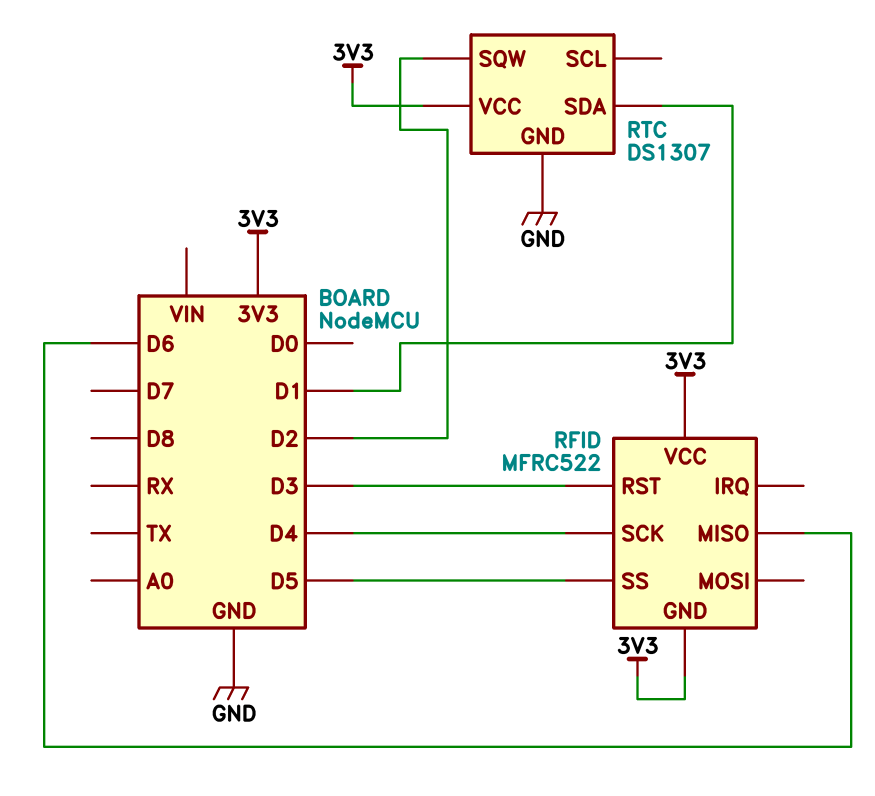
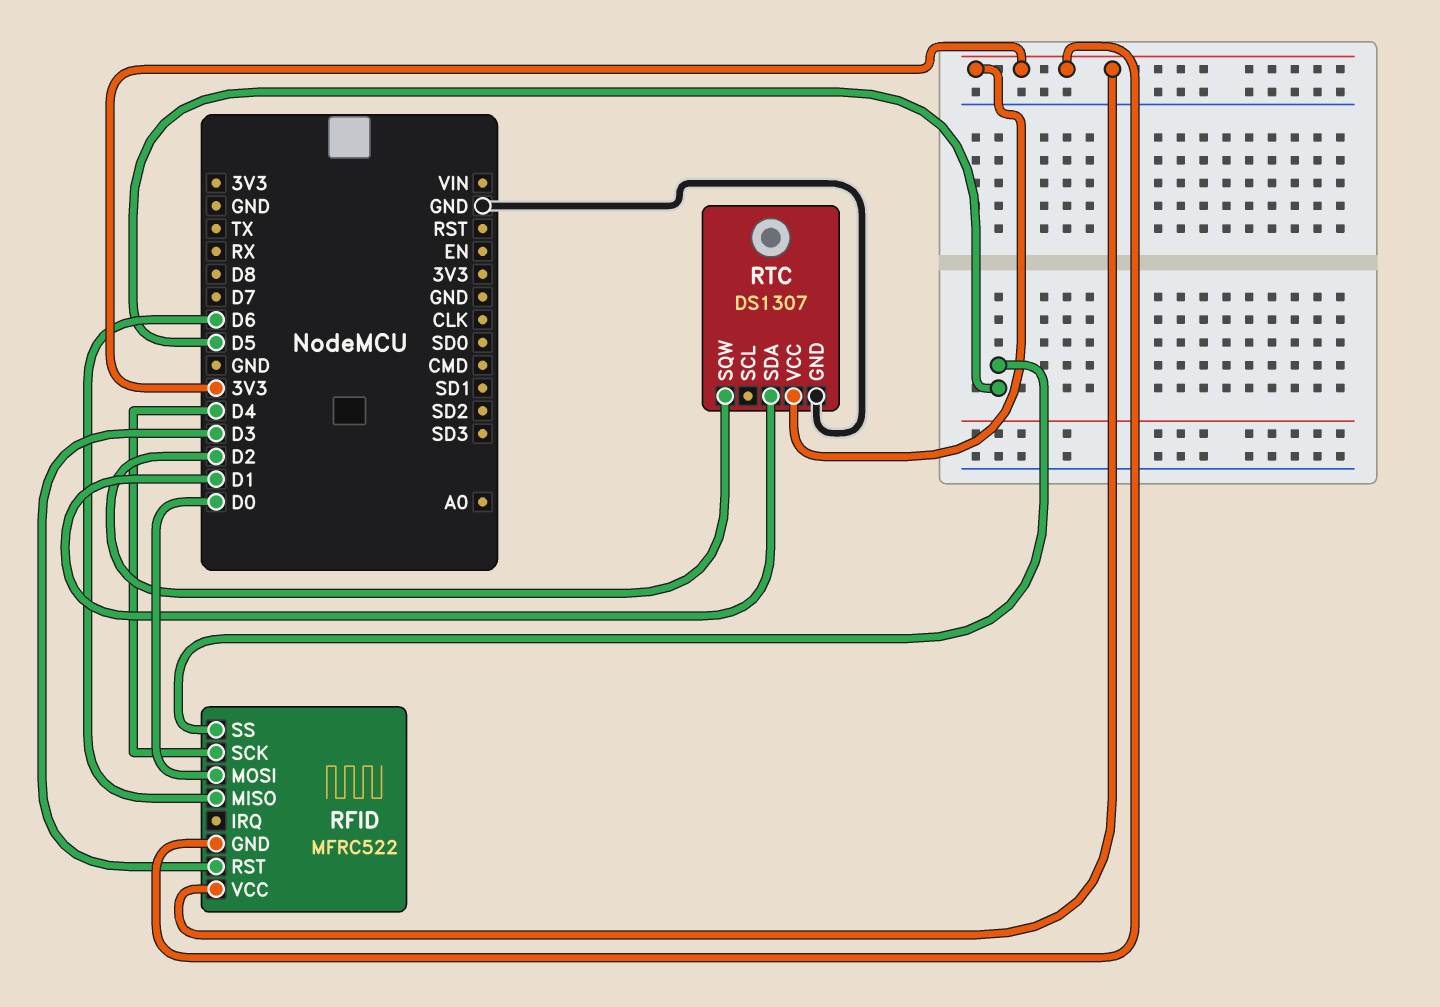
RFID pin MOSI: none -> D0

